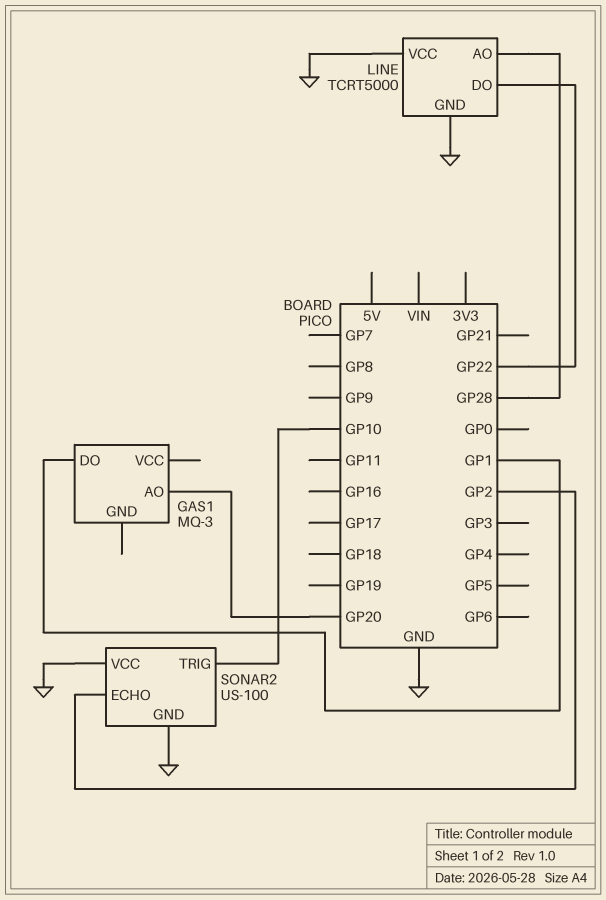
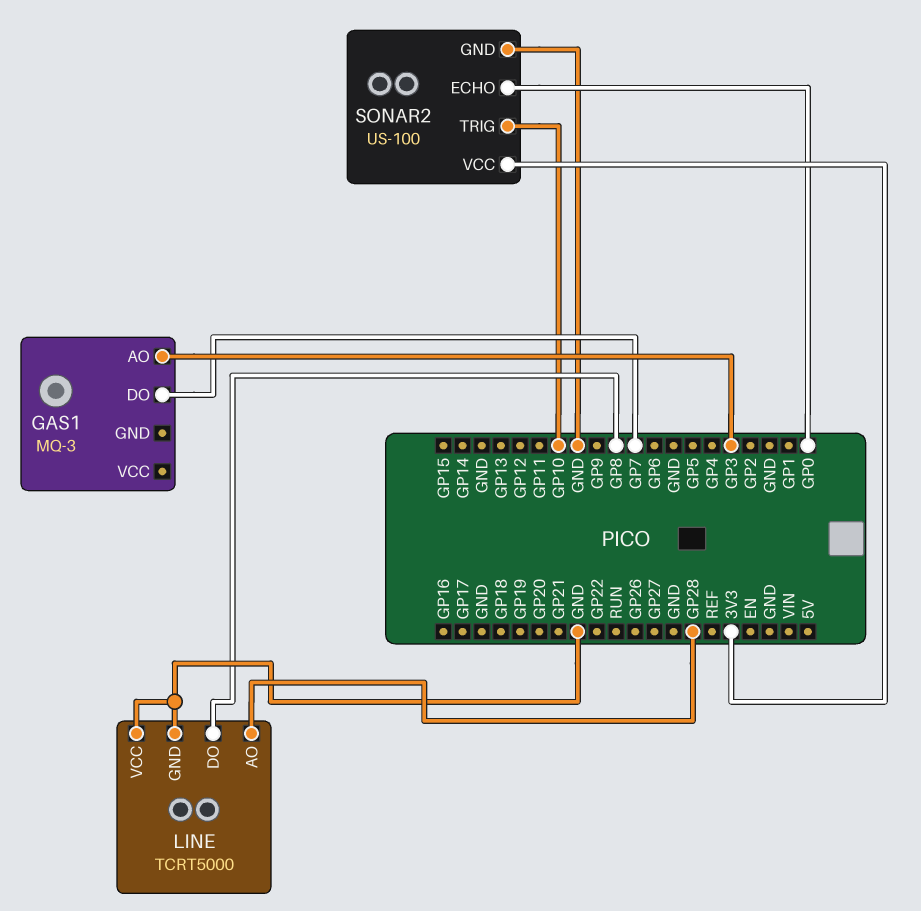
GAS1 pin AO: GP20 -> GP3
GAS1 pin DO: GP1 -> GP7
LINE pin DO: GP22 -> GP8
SONAR2 pin ECHO: GP2 -> GP0
SONAR2 pin VCC: GND -> 3V3

